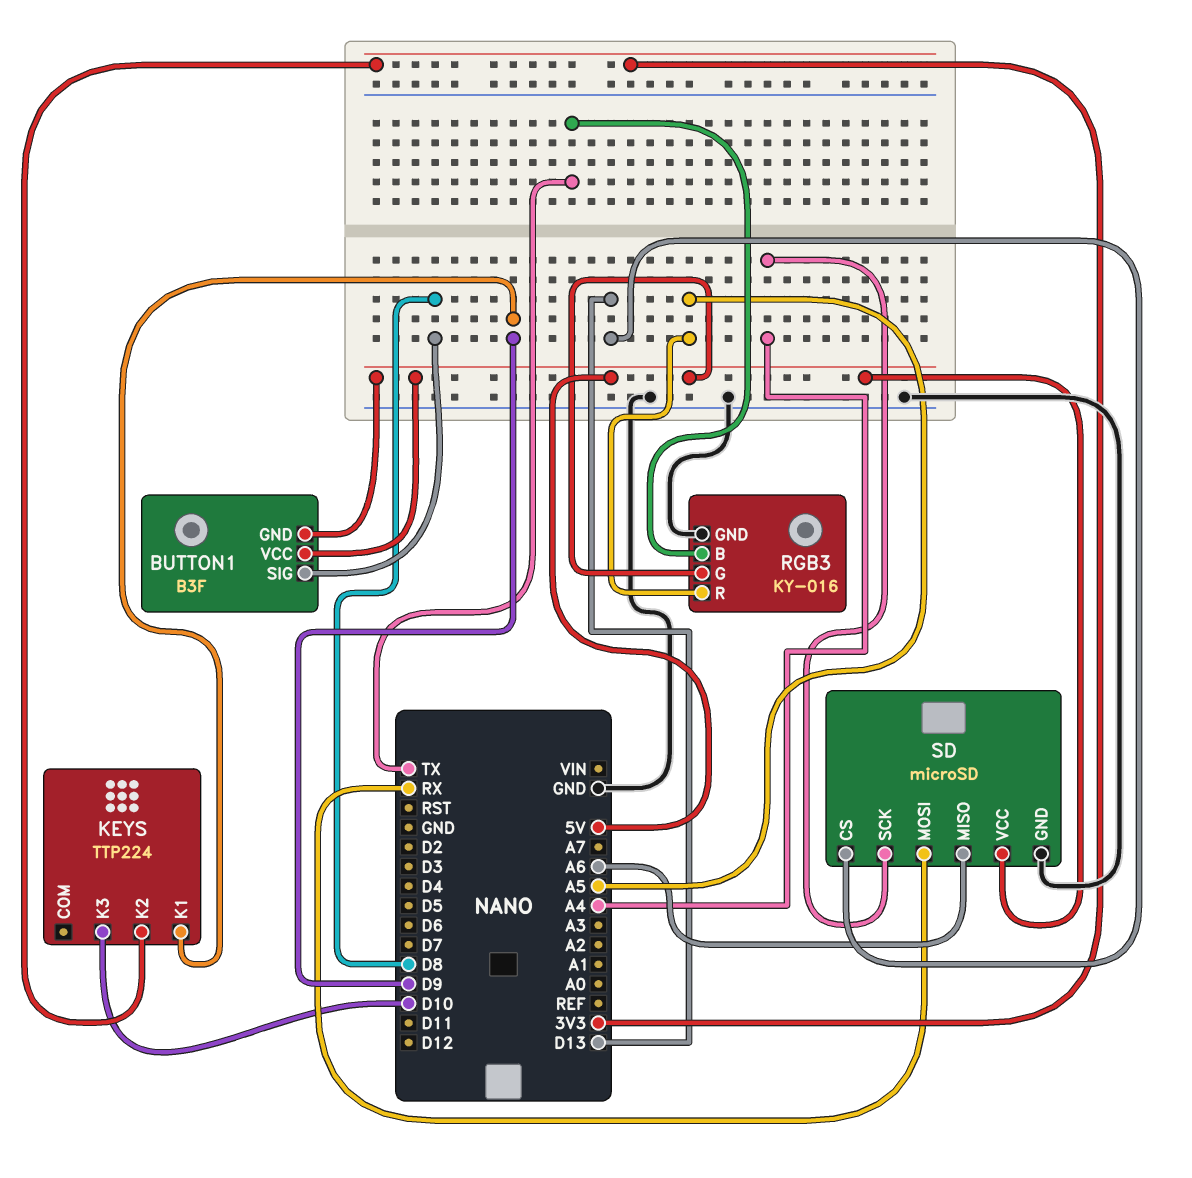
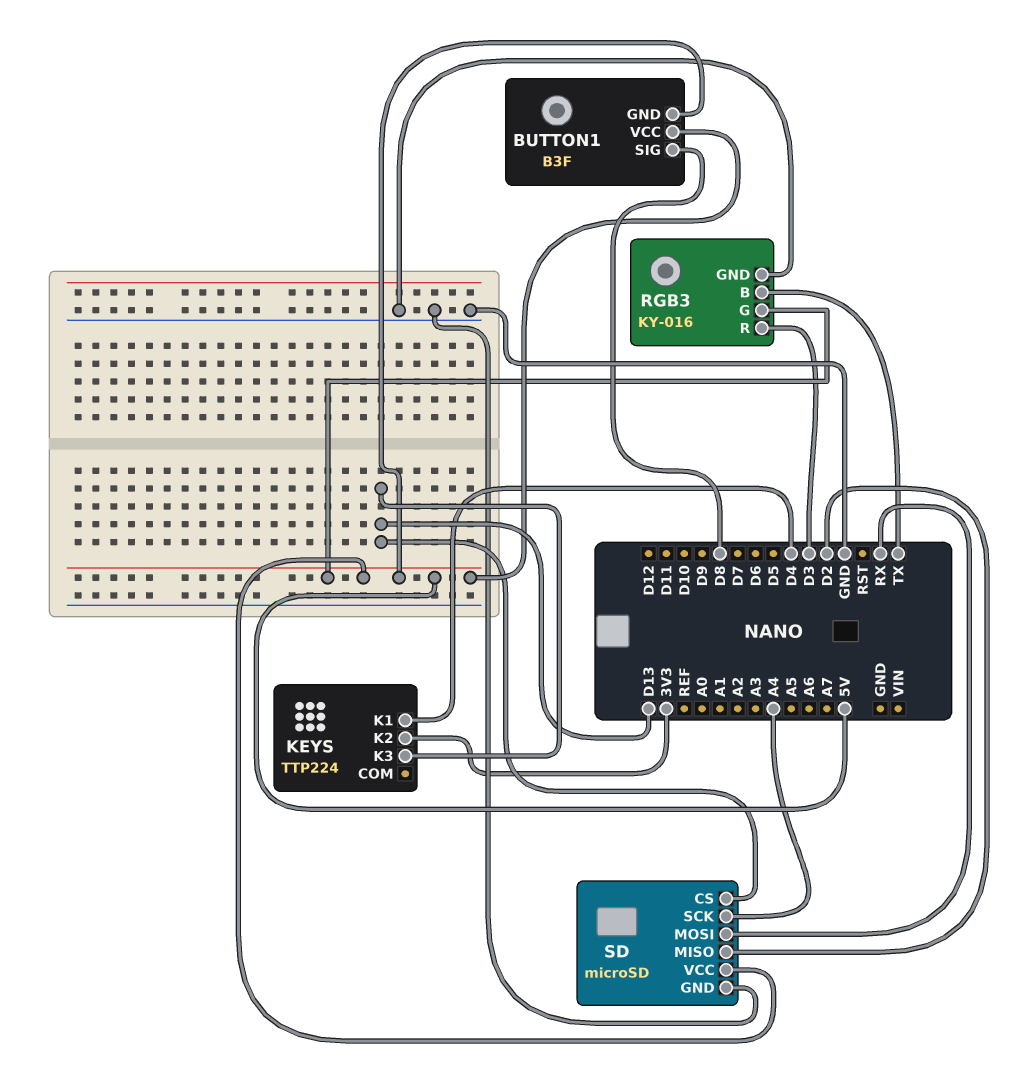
KEYS pin K1: D9 -> D4
KEYS pin K3: D10 -> D13
RGB3 pin R: A5 -> D3
SD pin MISO: A6 -> D2

